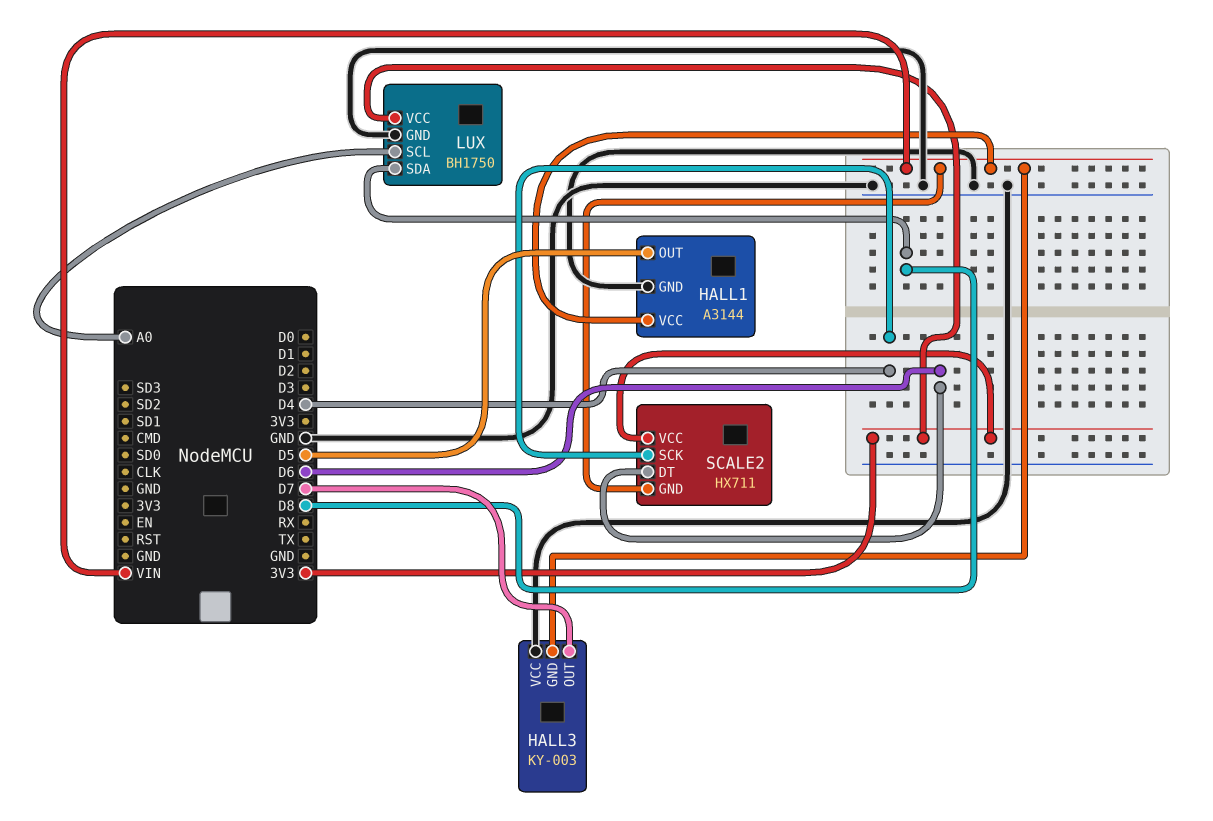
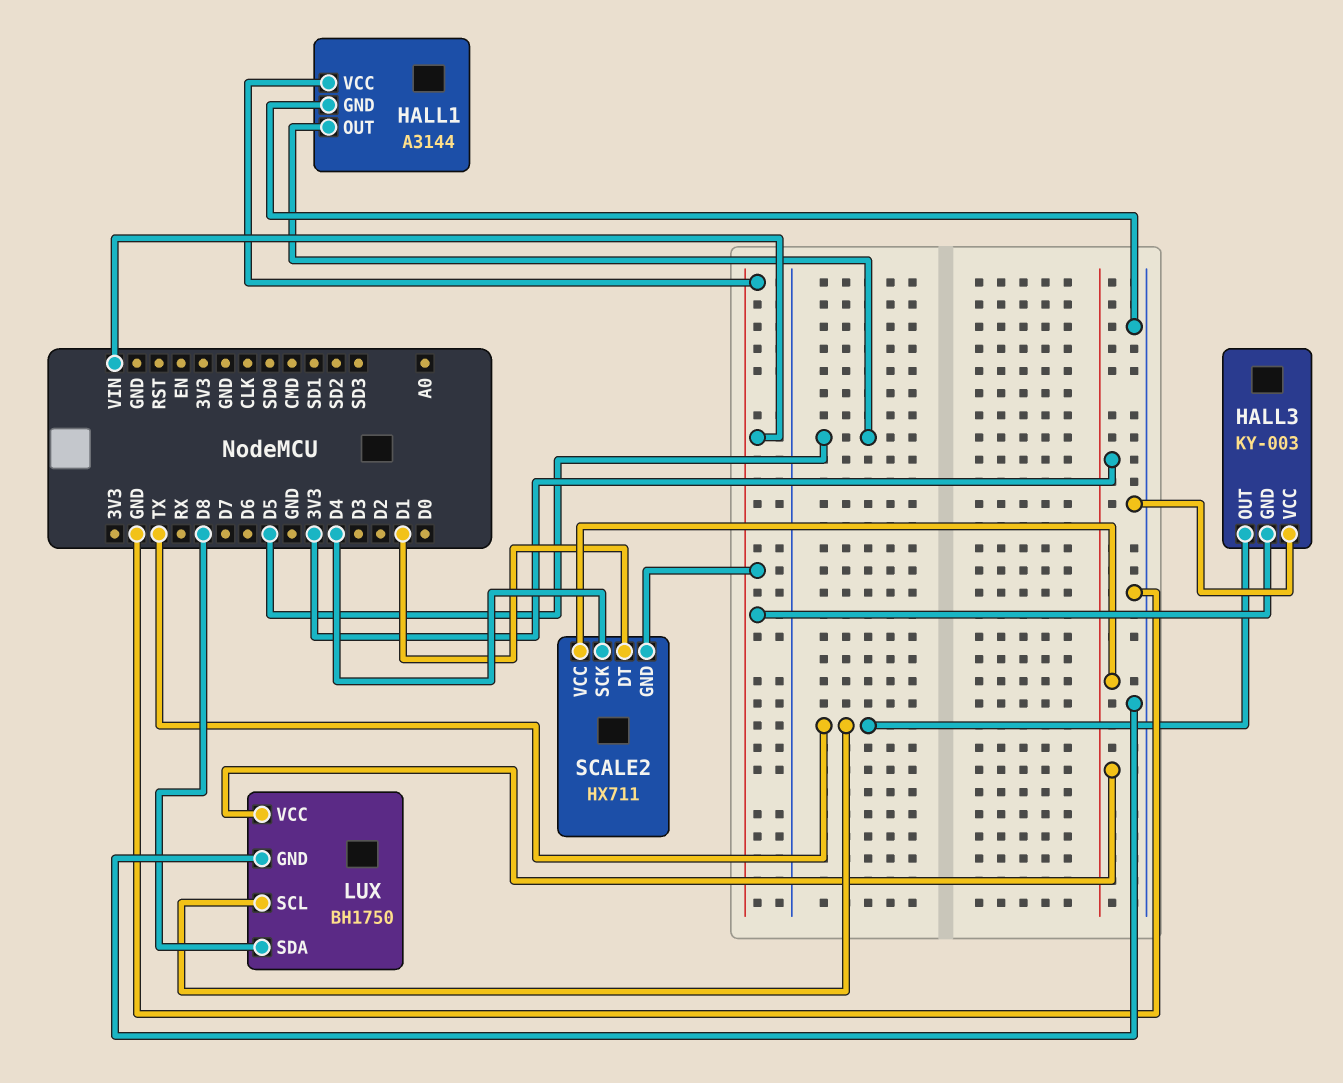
HALL3 pin OUT: D7 -> TX
LUX pin SCL: A0 -> TX
SCALE2 pin DT: D6 -> D1

